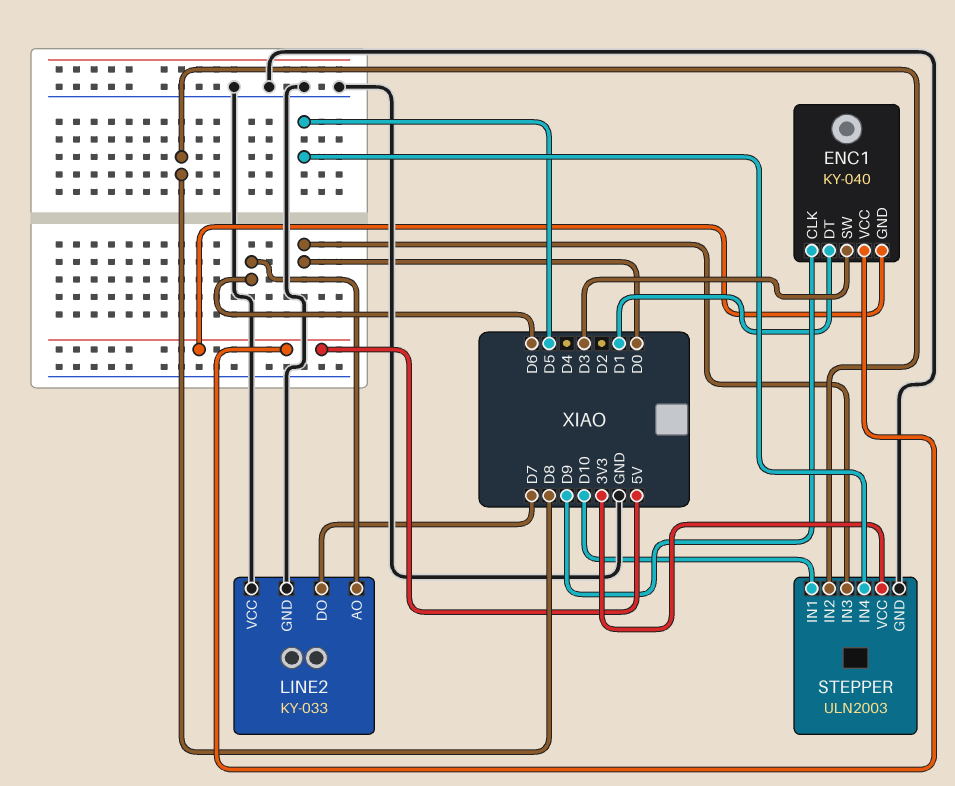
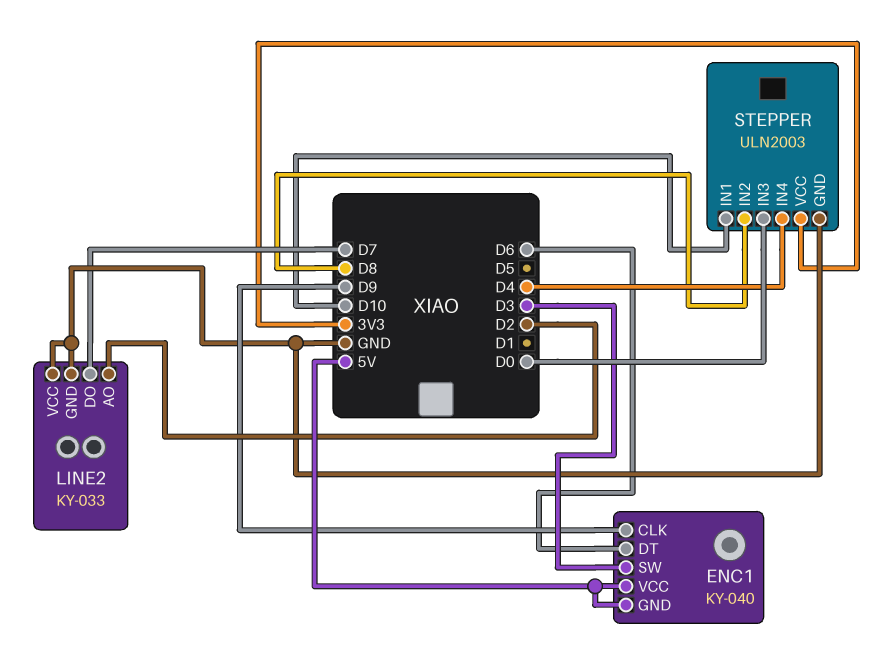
ENC1 pin DT: D1 -> D6
LINE2 pin AO: D6 -> D2
STEPPER pin IN4: D5 -> D4

